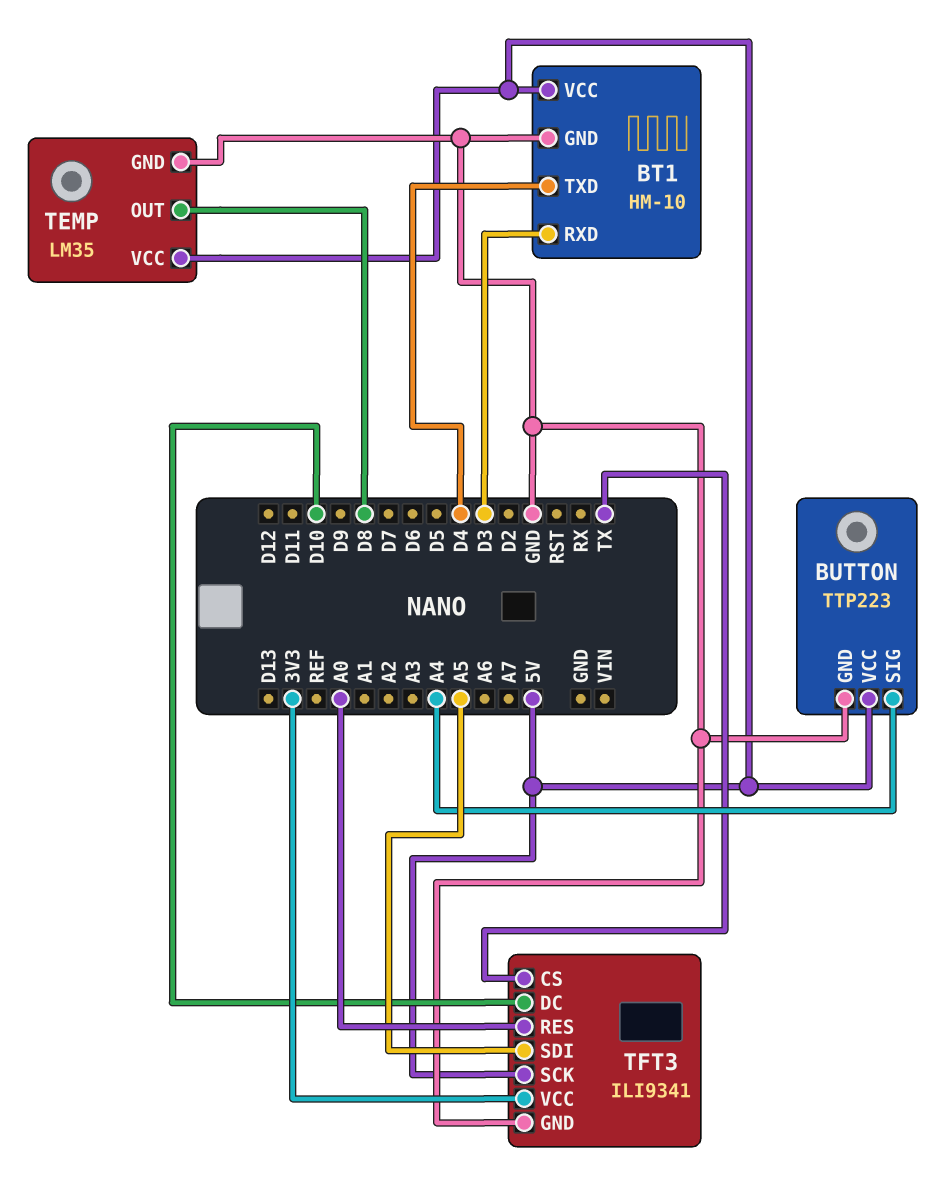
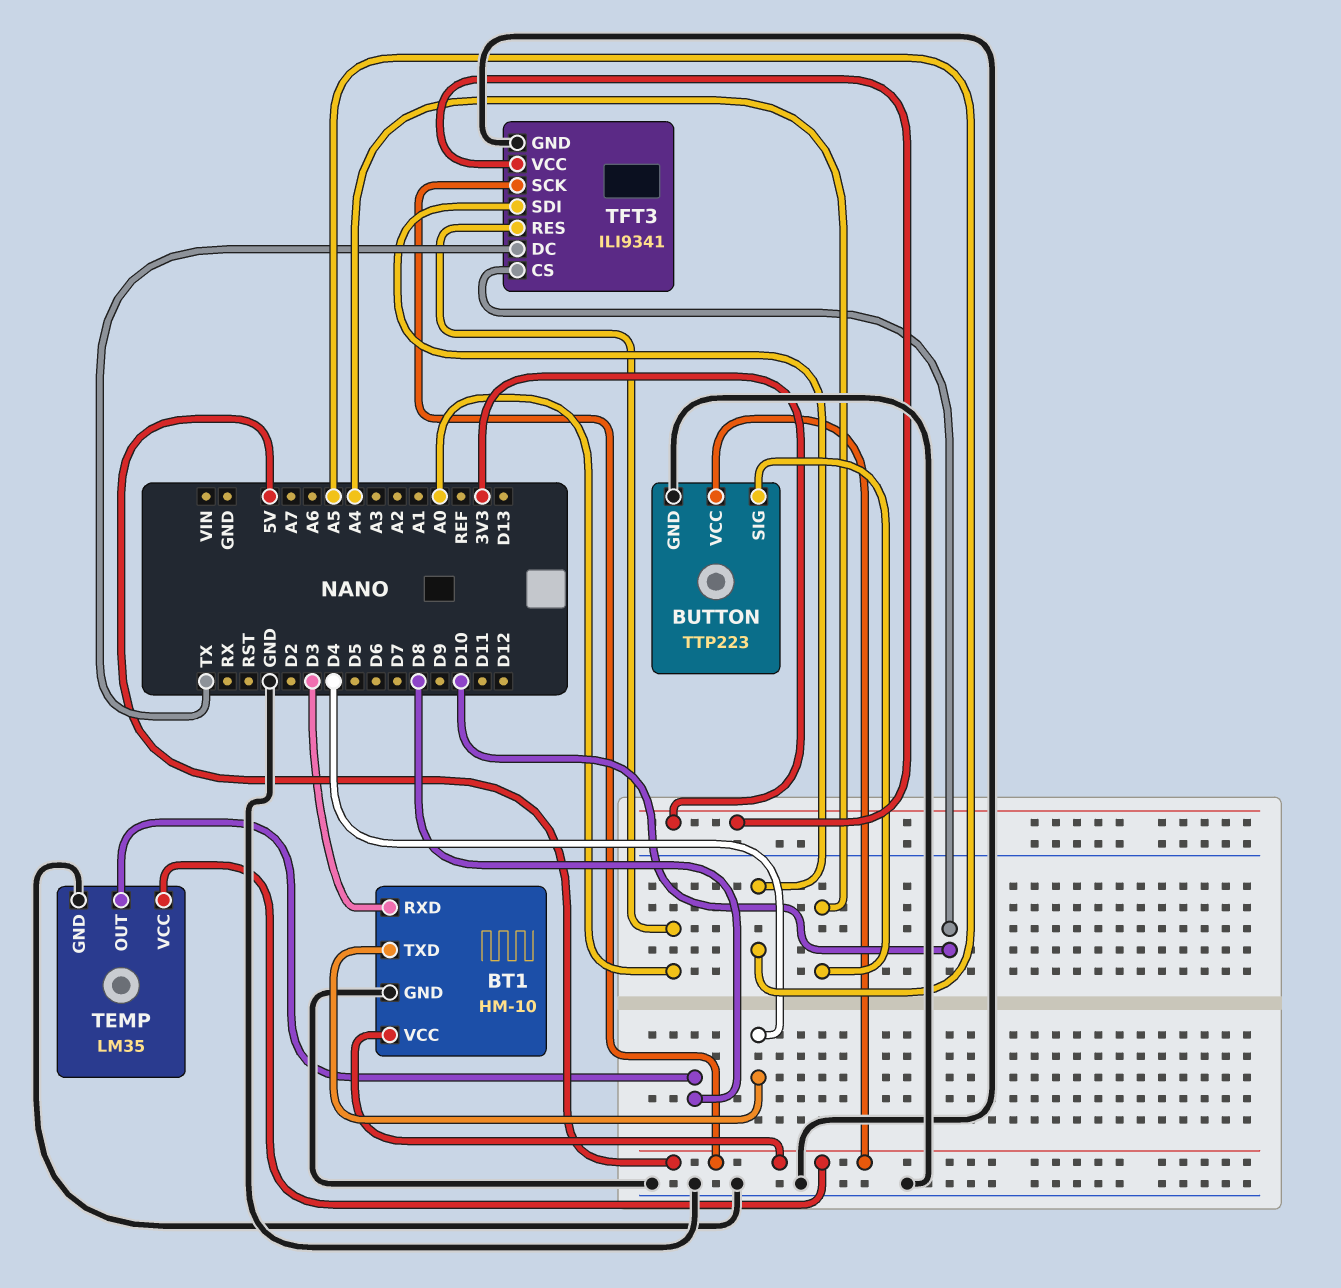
TFT3 pin CS: TX -> D10
TFT3 pin DC: D10 -> TX

